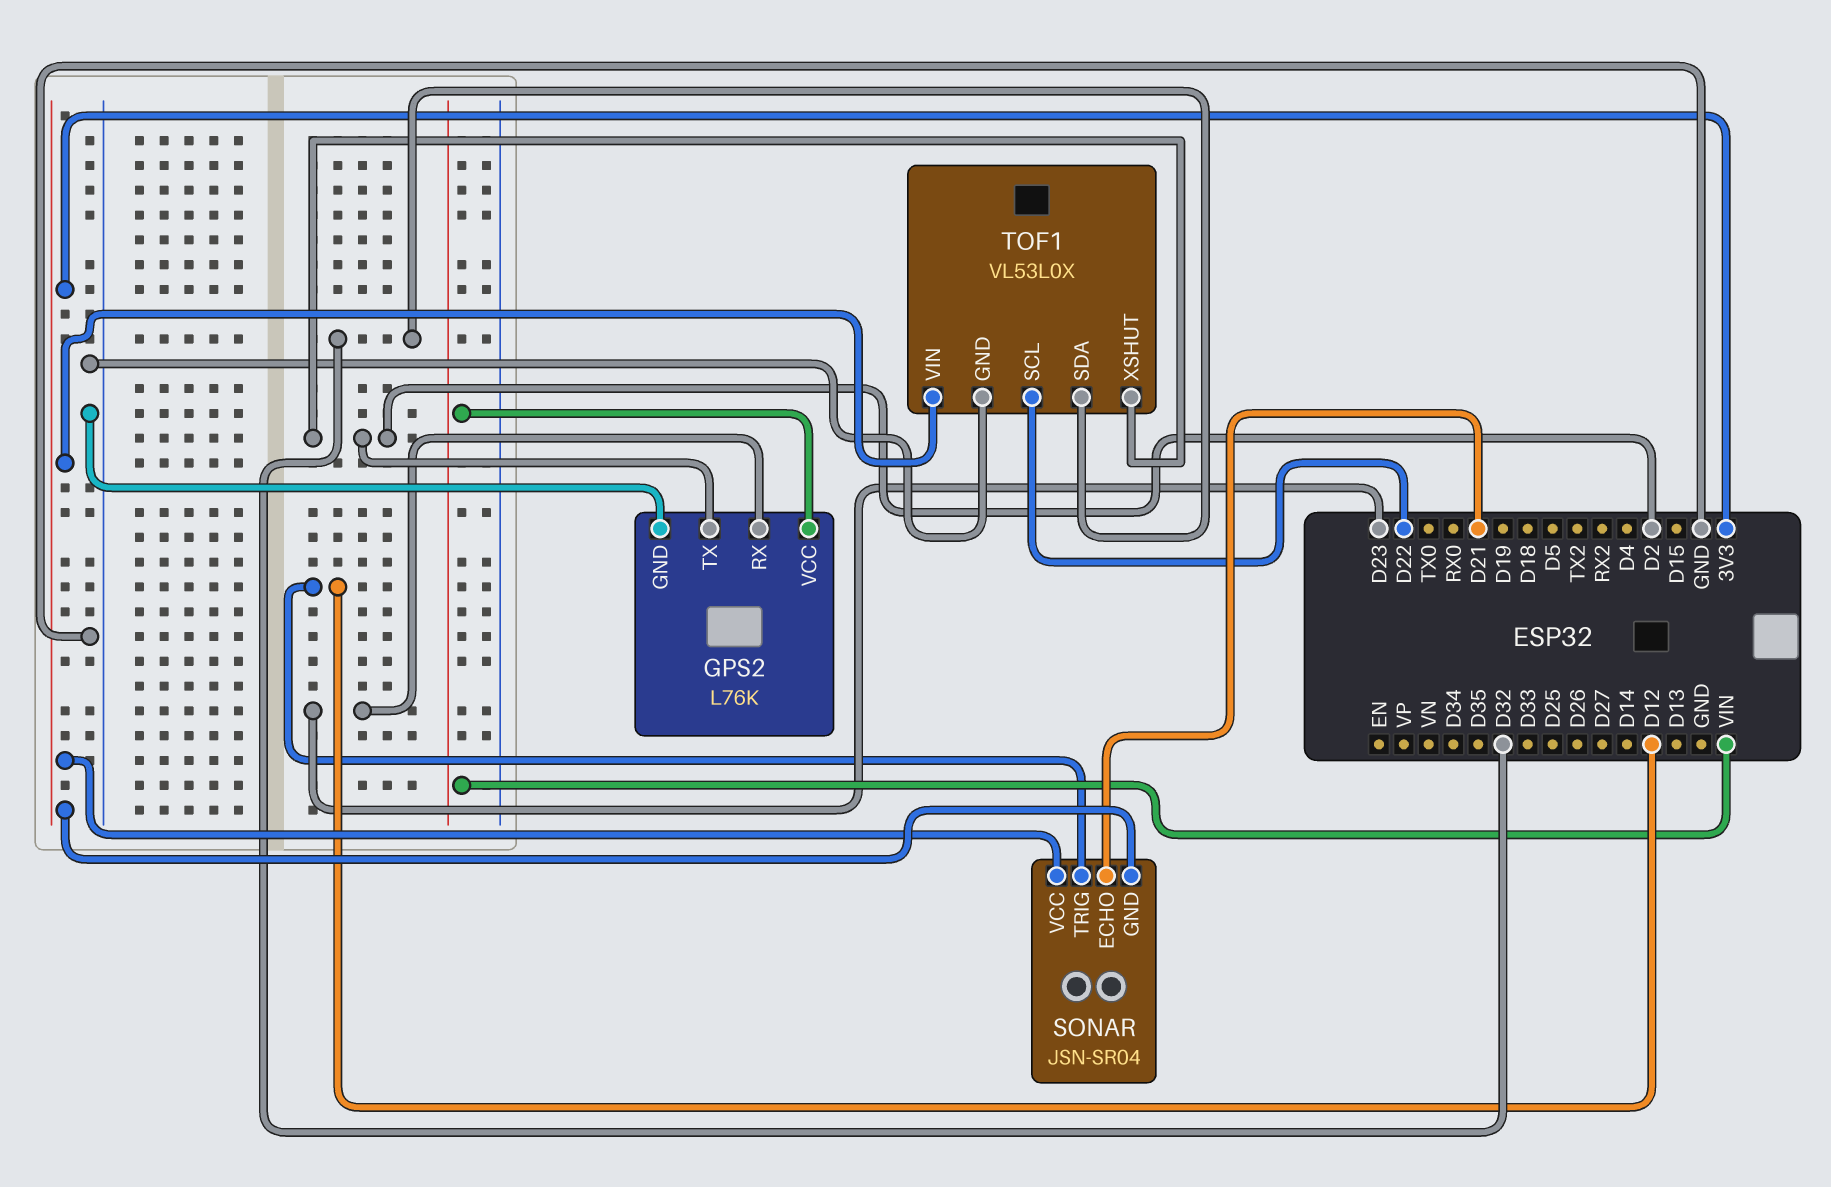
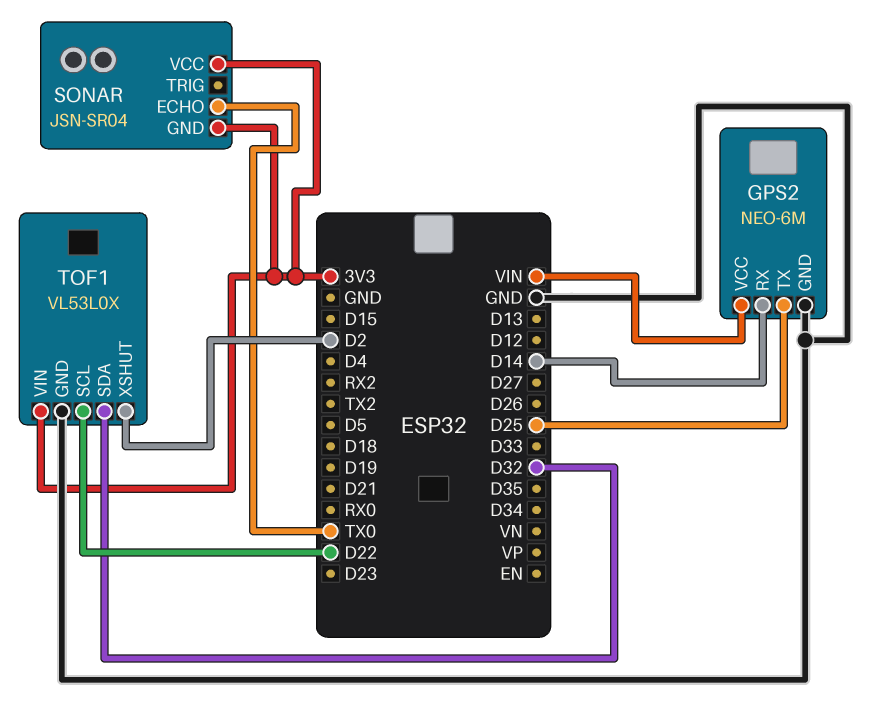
GPS2: L76K -> NEO-6M
GPS2 pin RX: D23 -> D14
GPS2 pin TX: D2 -> D25
SONAR pin ECHO: D21 -> TX0
SONAR pin TRIG: D12 -> none

